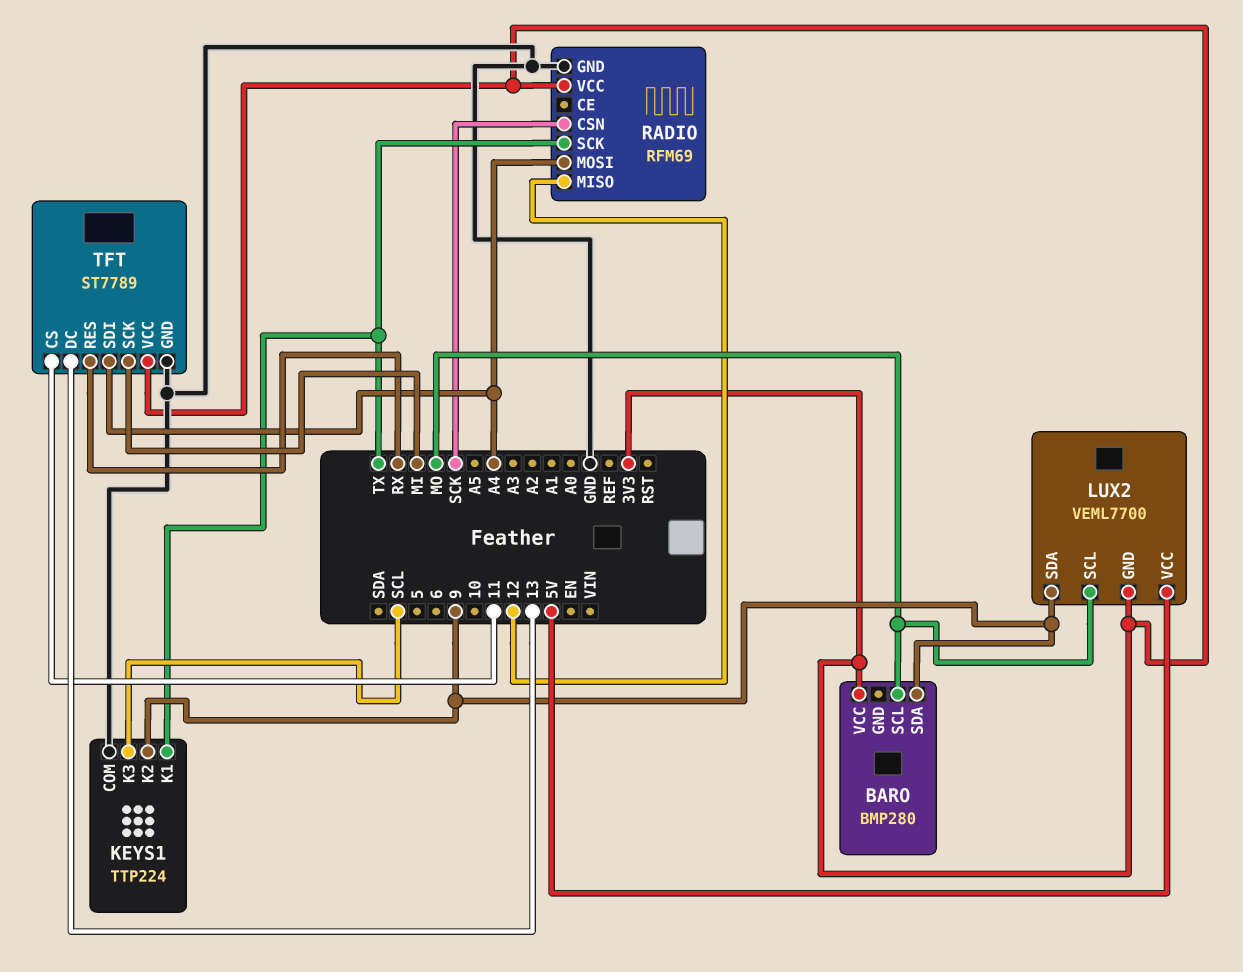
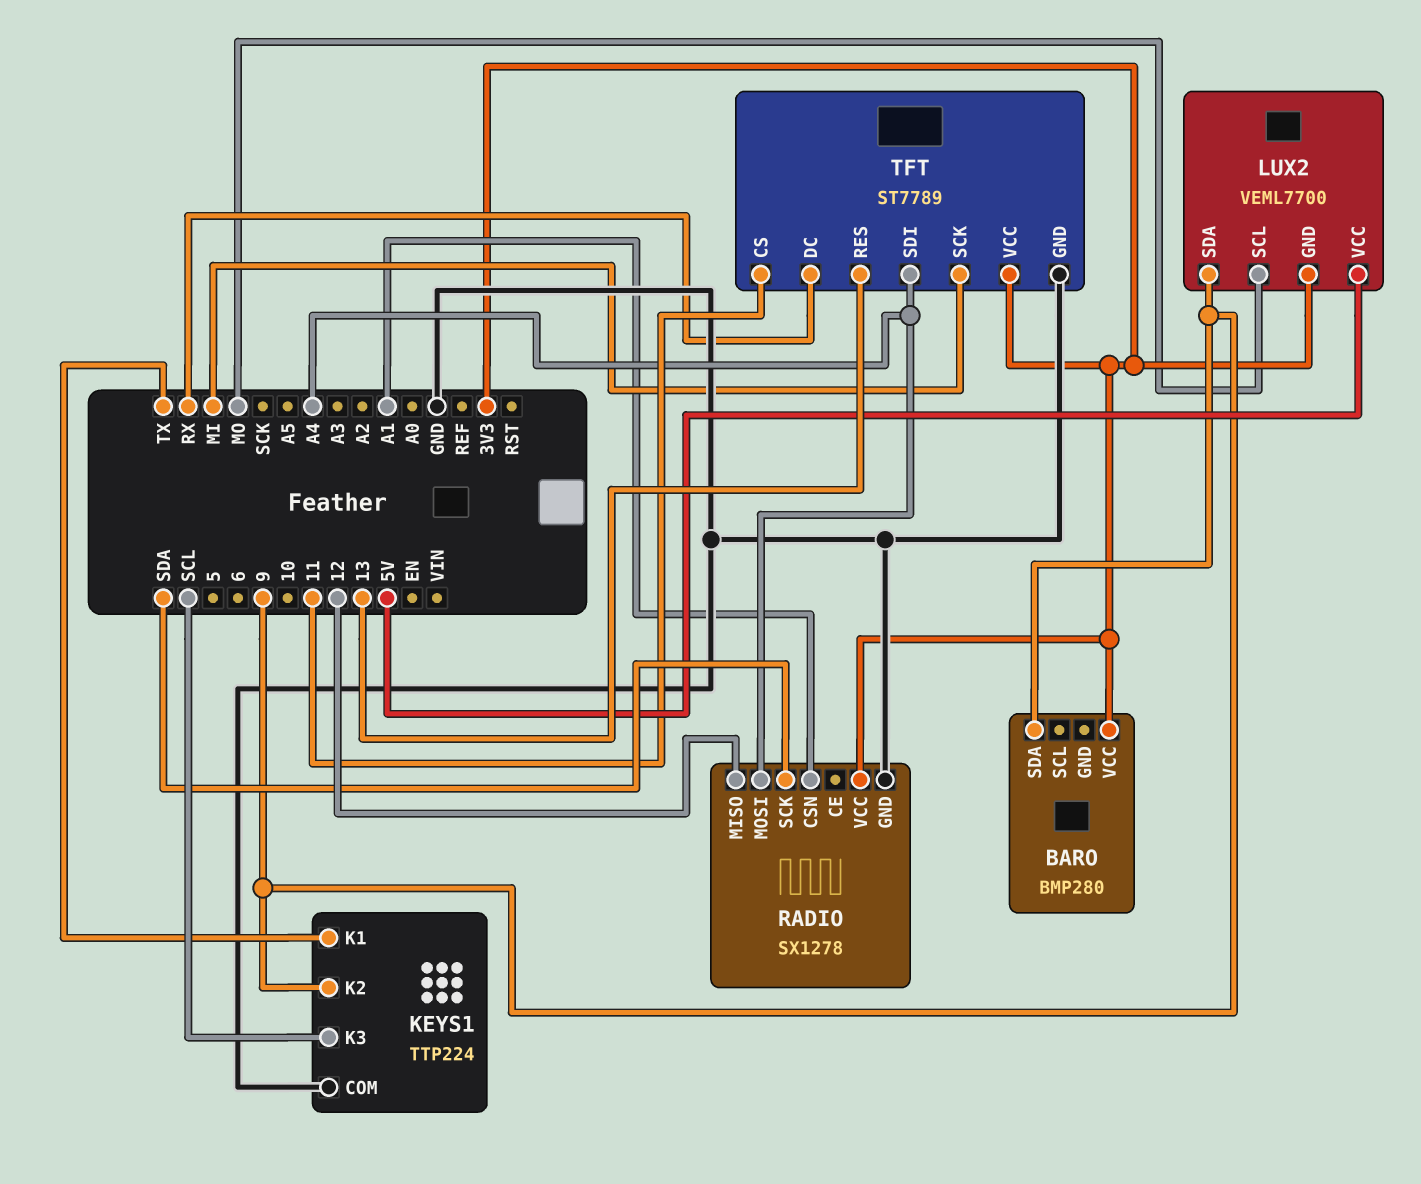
BARO pin SCL: MO -> none
RADIO: RFM69 -> SX1278
RADIO pin CSN: SCK -> A1
RADIO pin SCK: TX -> SDA
TFT pin DC: 13 -> RX
TFT pin RES: RX -> 13

